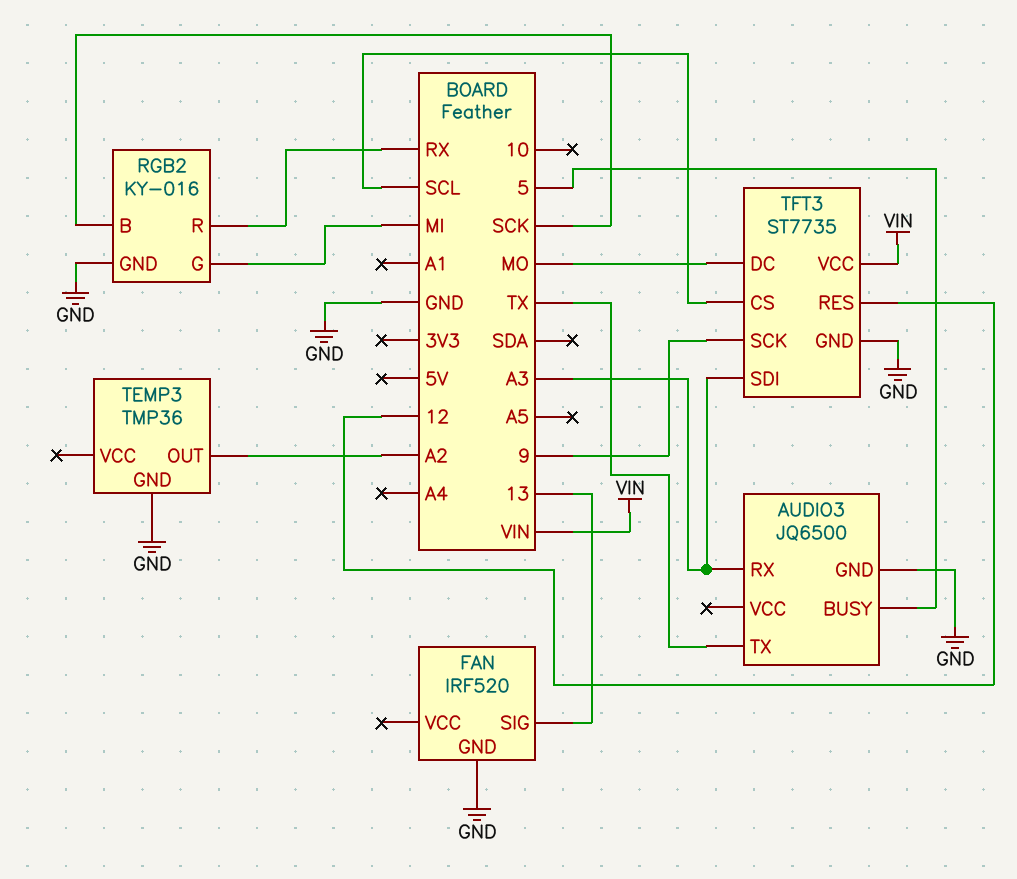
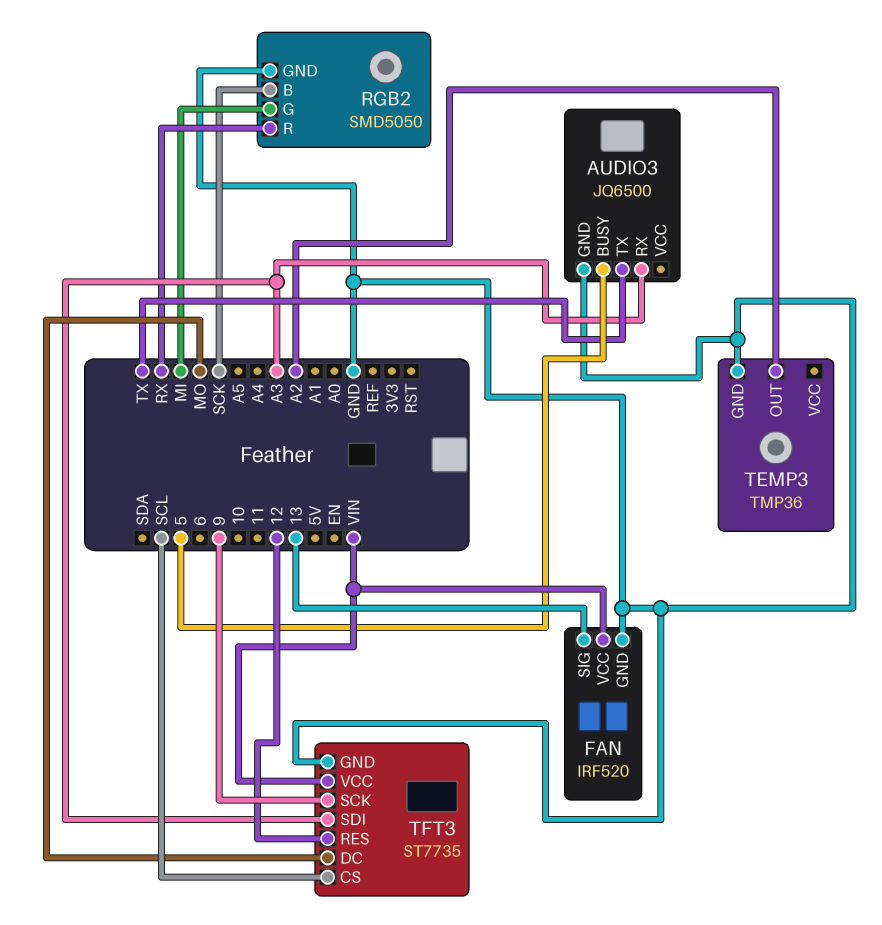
FAN pin VCC: none -> VIN
RGB2: KY-016 -> SMD5050

